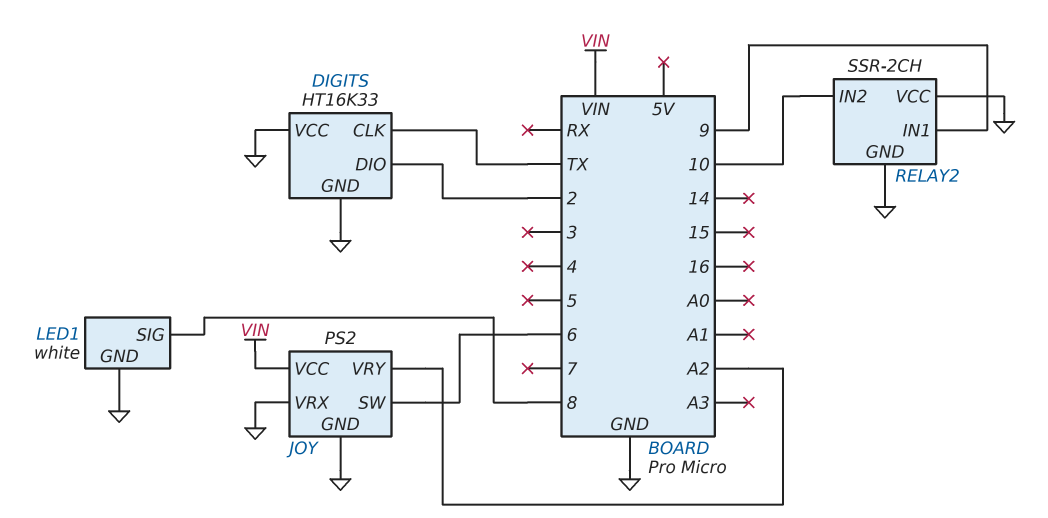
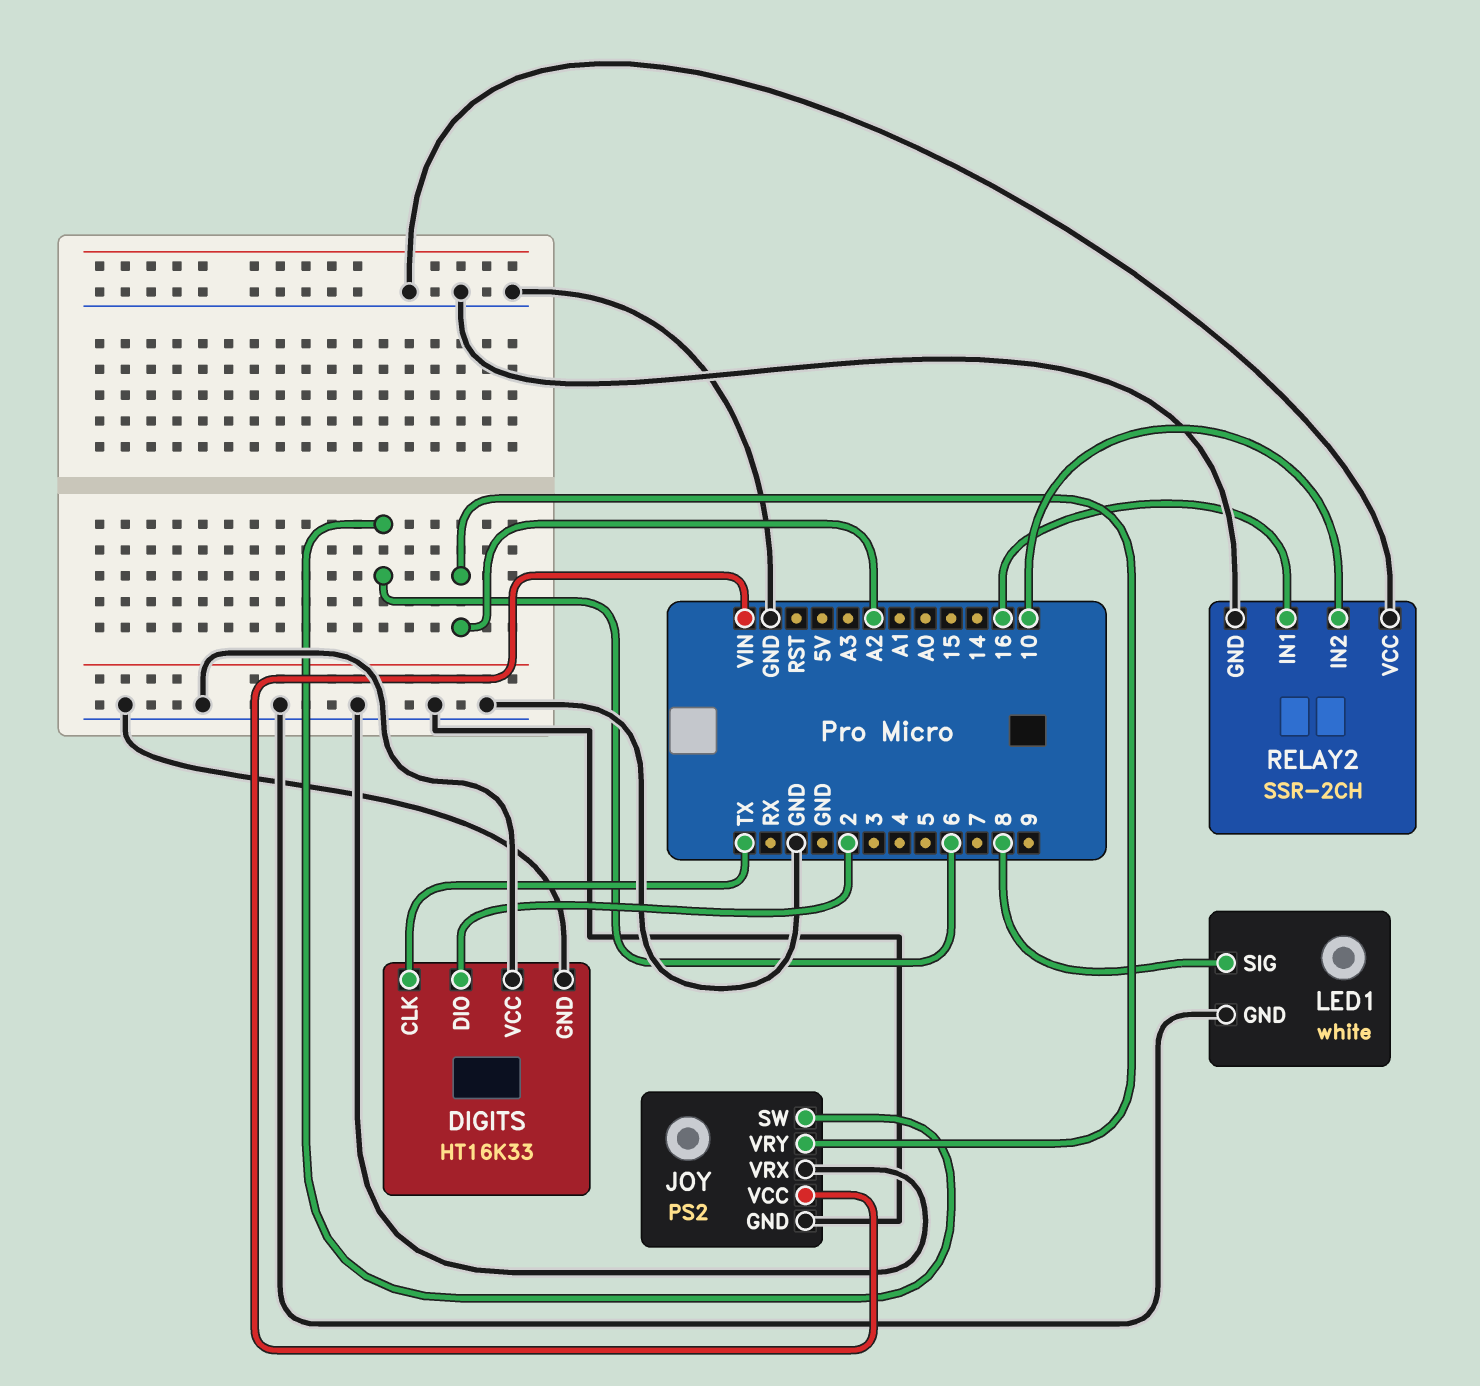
RELAY2 pin IN1: 9 -> 16

